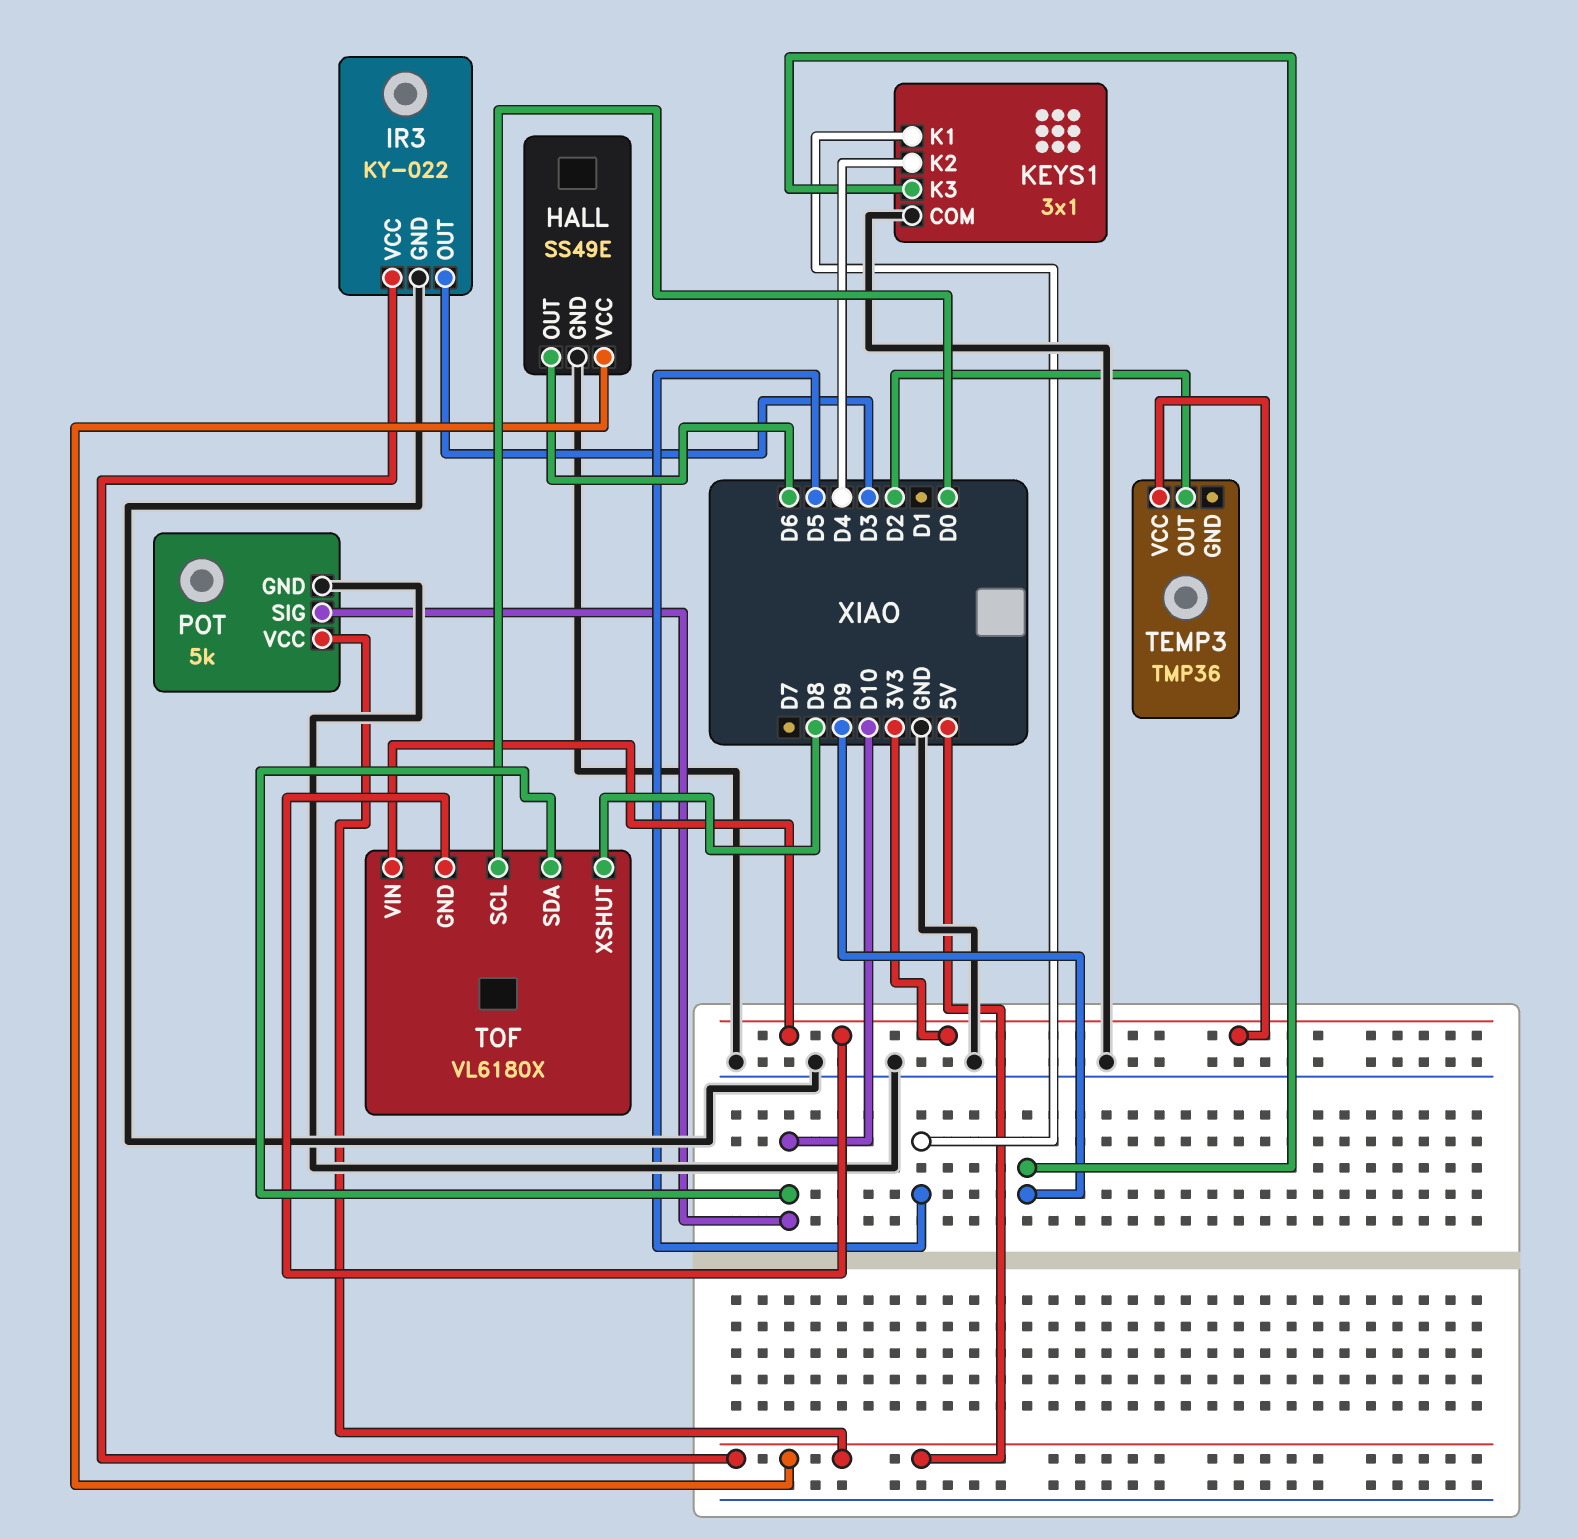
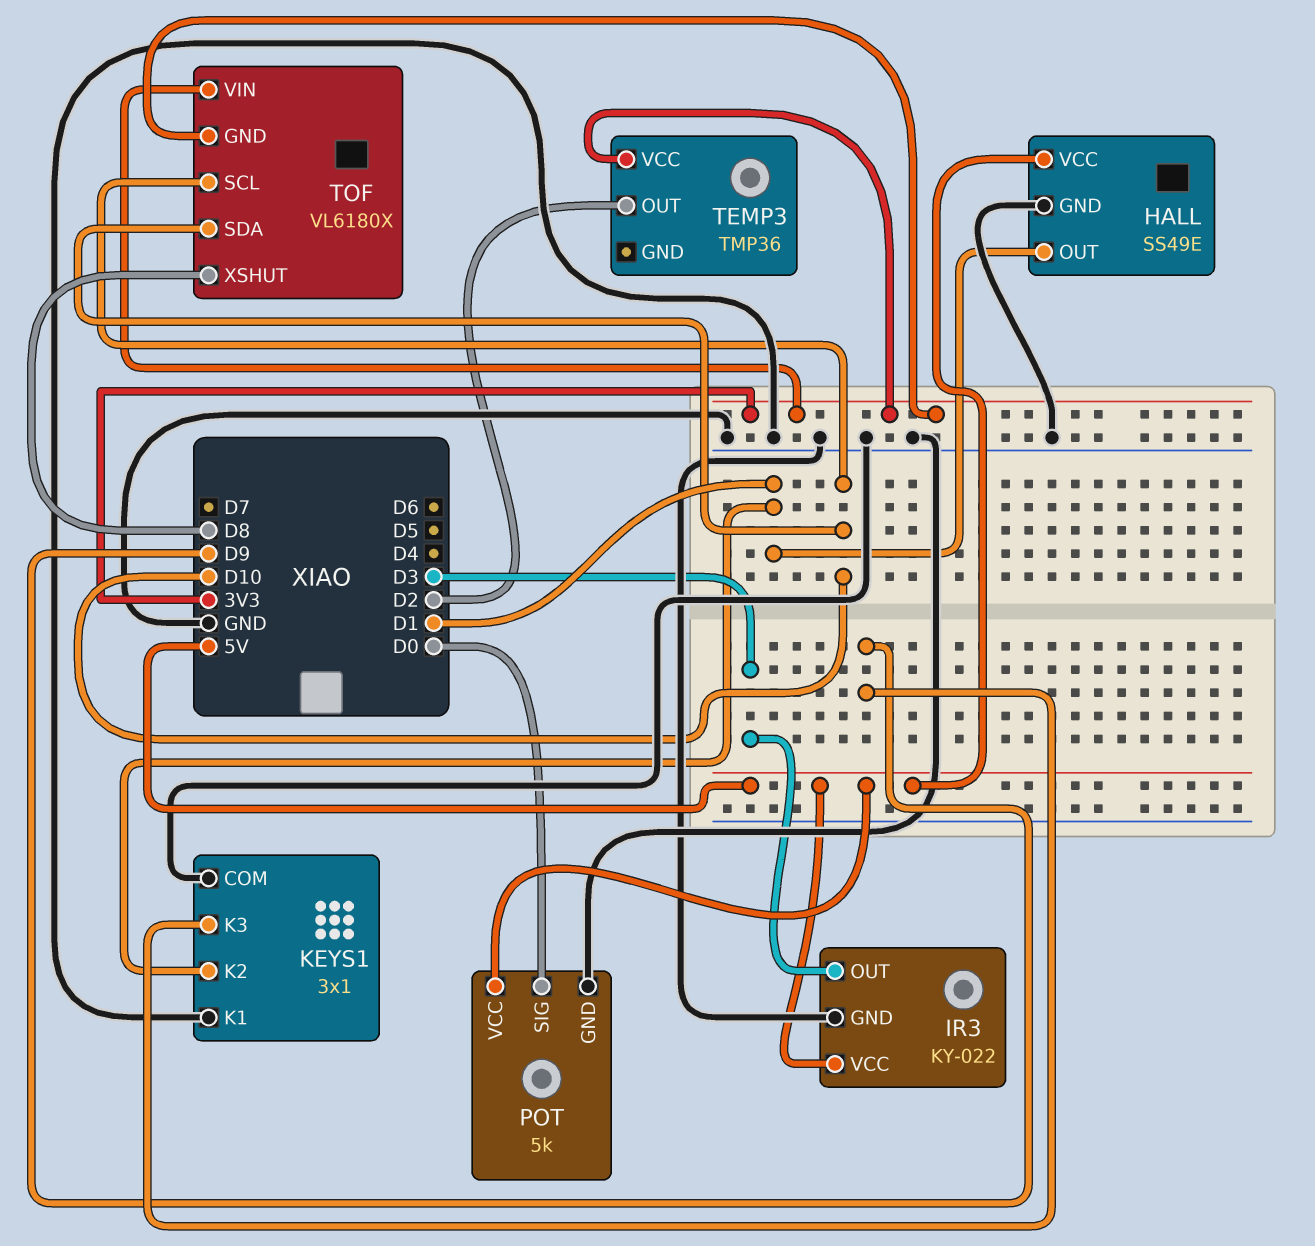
HALL pin OUT: D6 -> D1
KEYS1 pin K1: D5 -> GND
KEYS1 pin K2: D4 -> D1
POT pin SIG: D10 -> D0
TOF pin SCL: D0 -> D10

